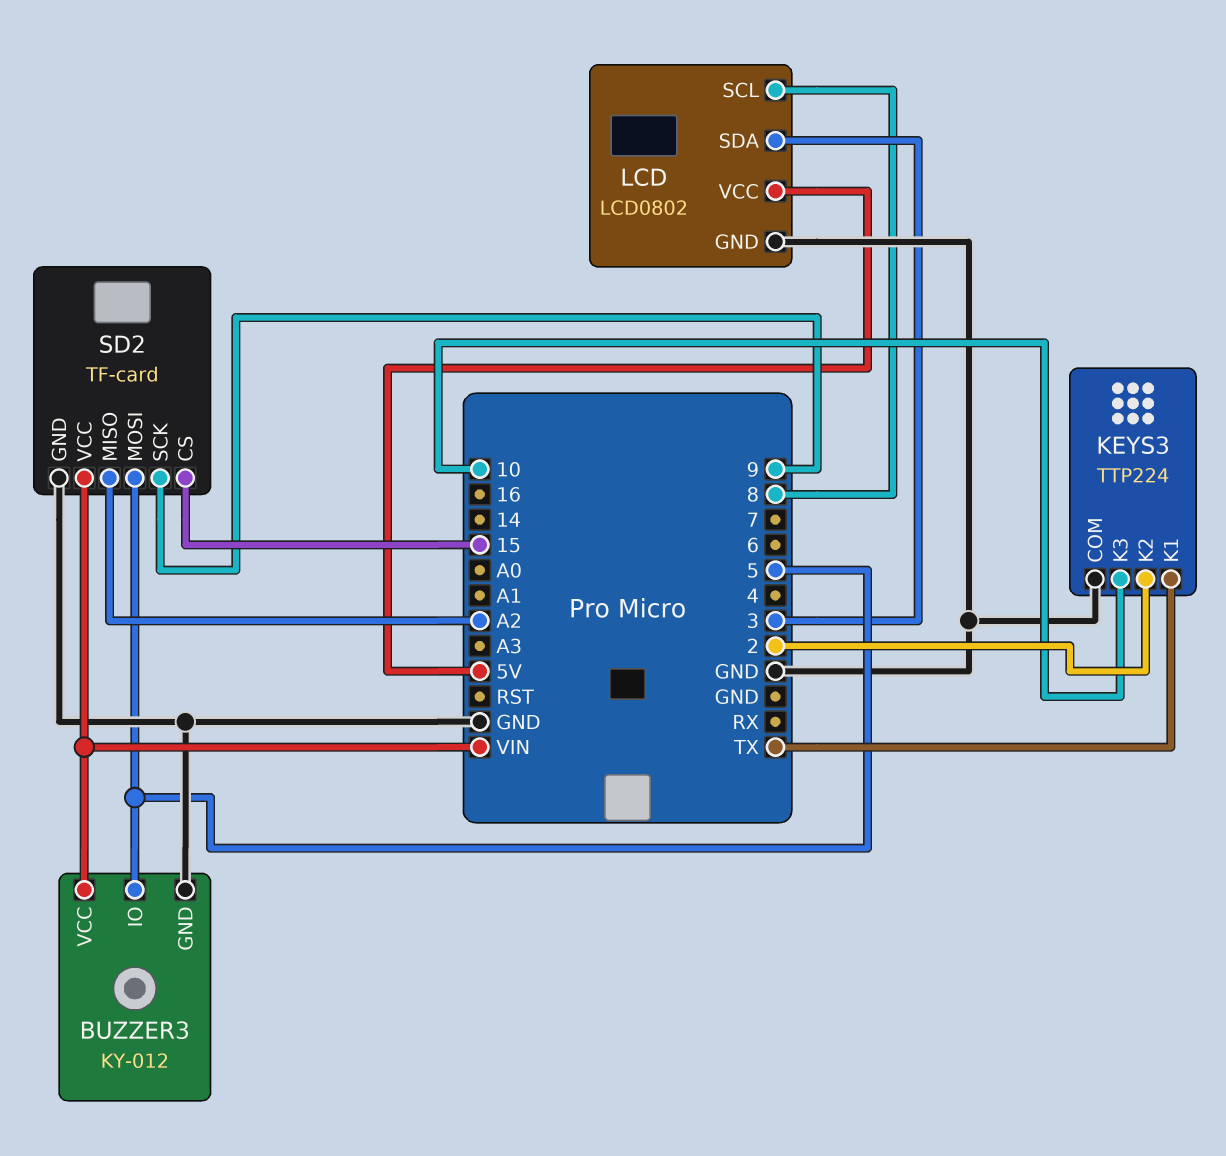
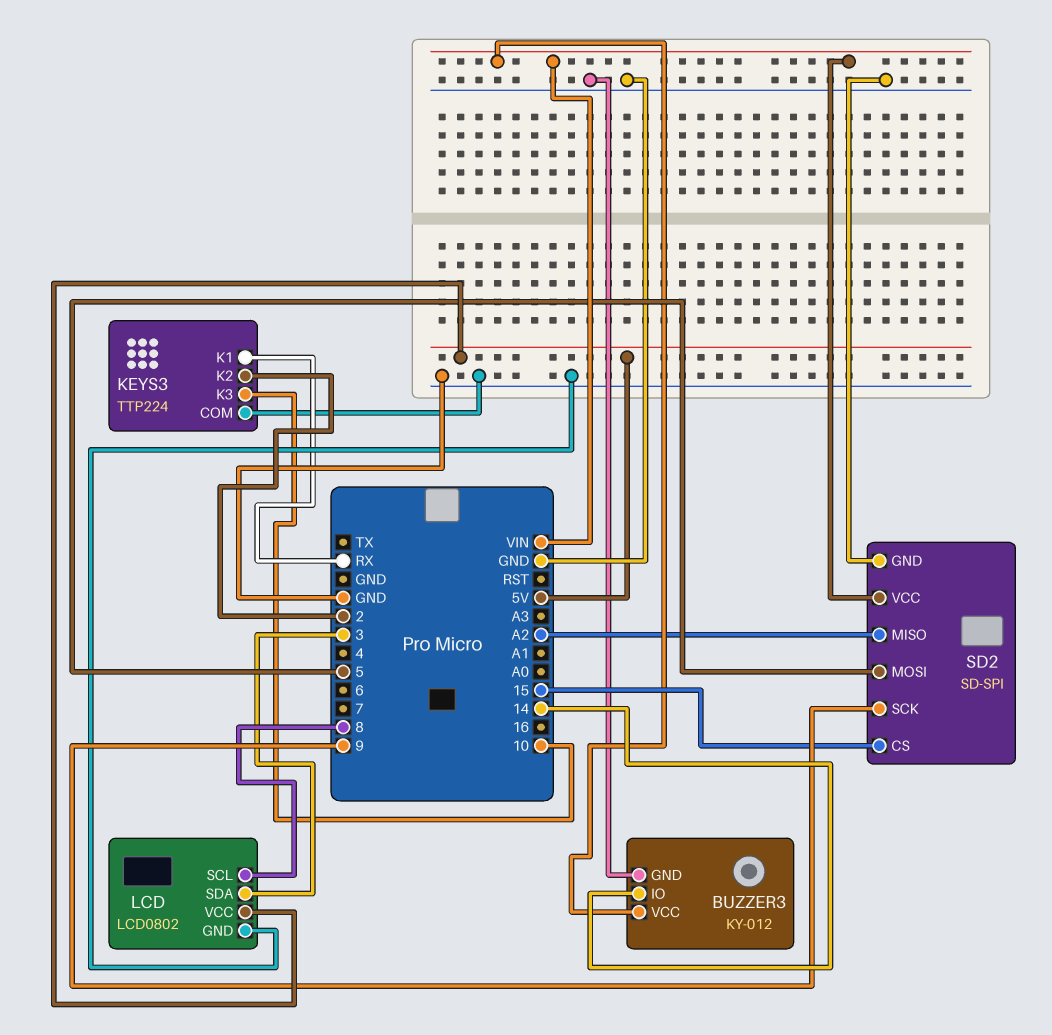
BUZZER3 pin IO: 5 -> 14
KEYS3 pin K1: TX -> RX
SD2: TF-card -> SD-SPI

